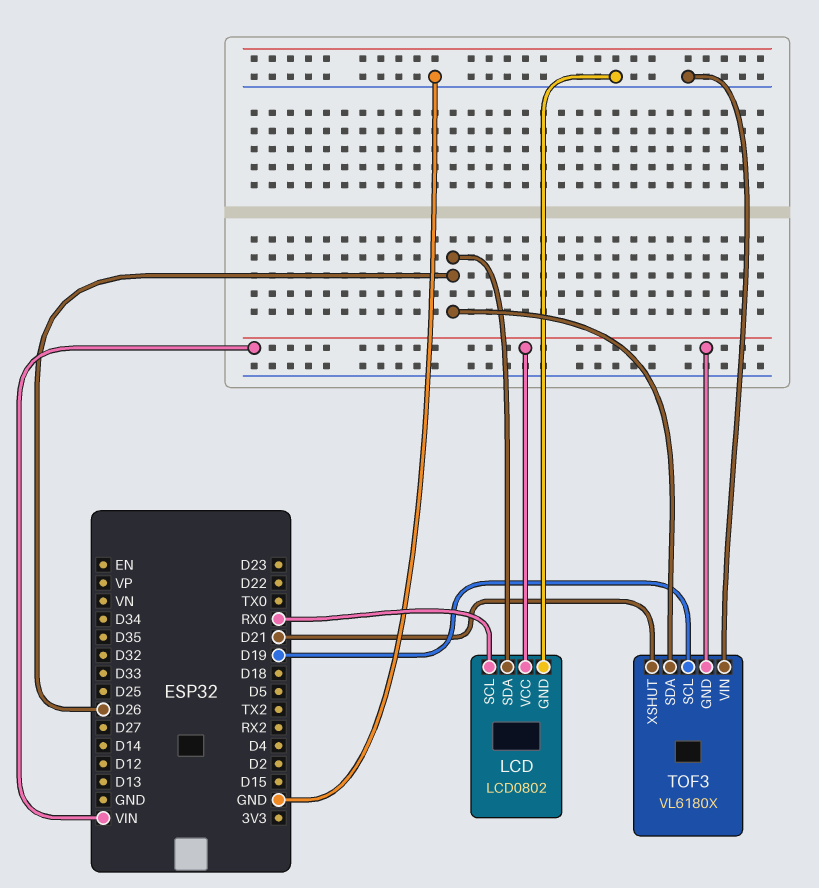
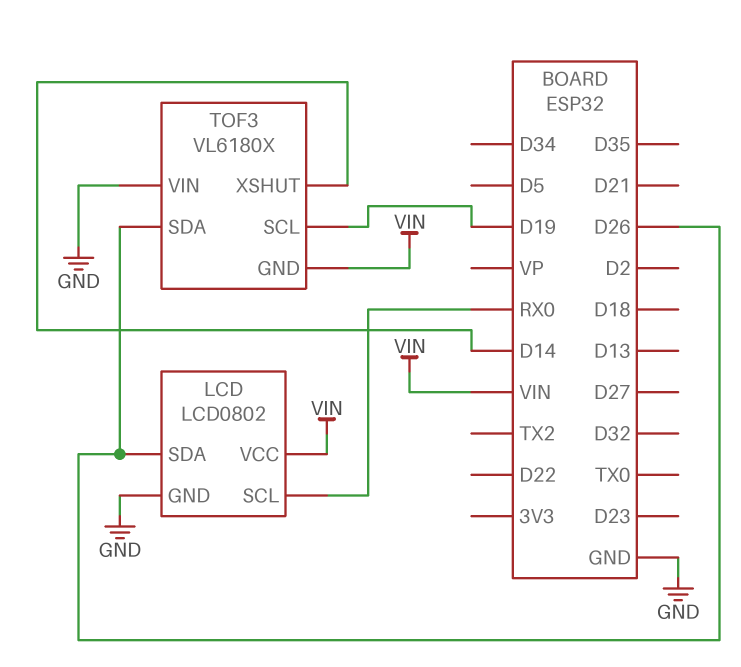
TOF3 pin XSHUT: D21 -> D14

